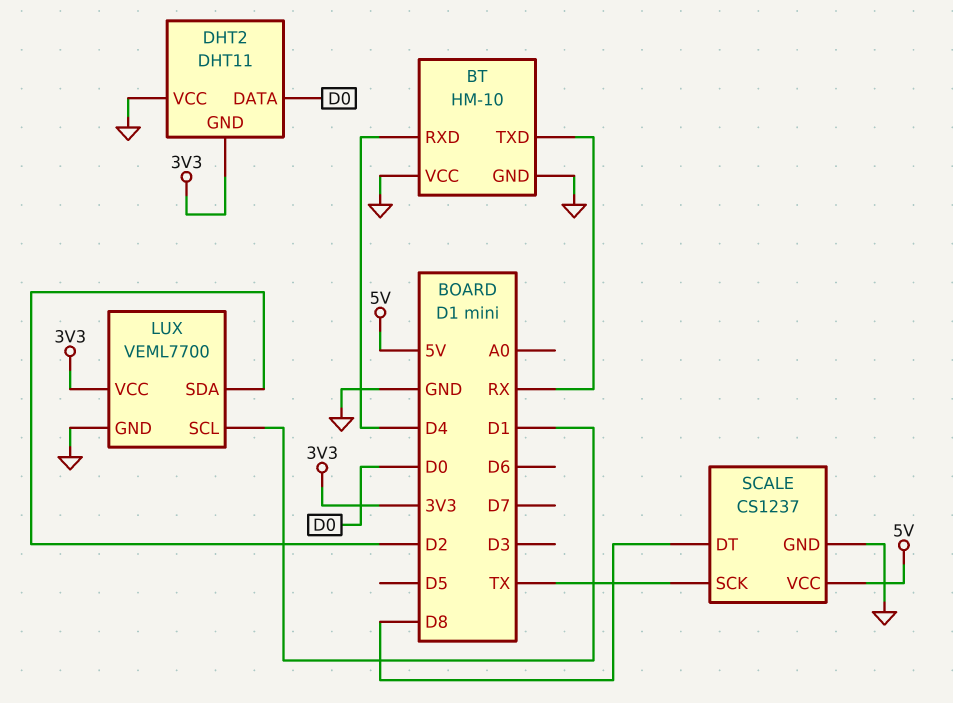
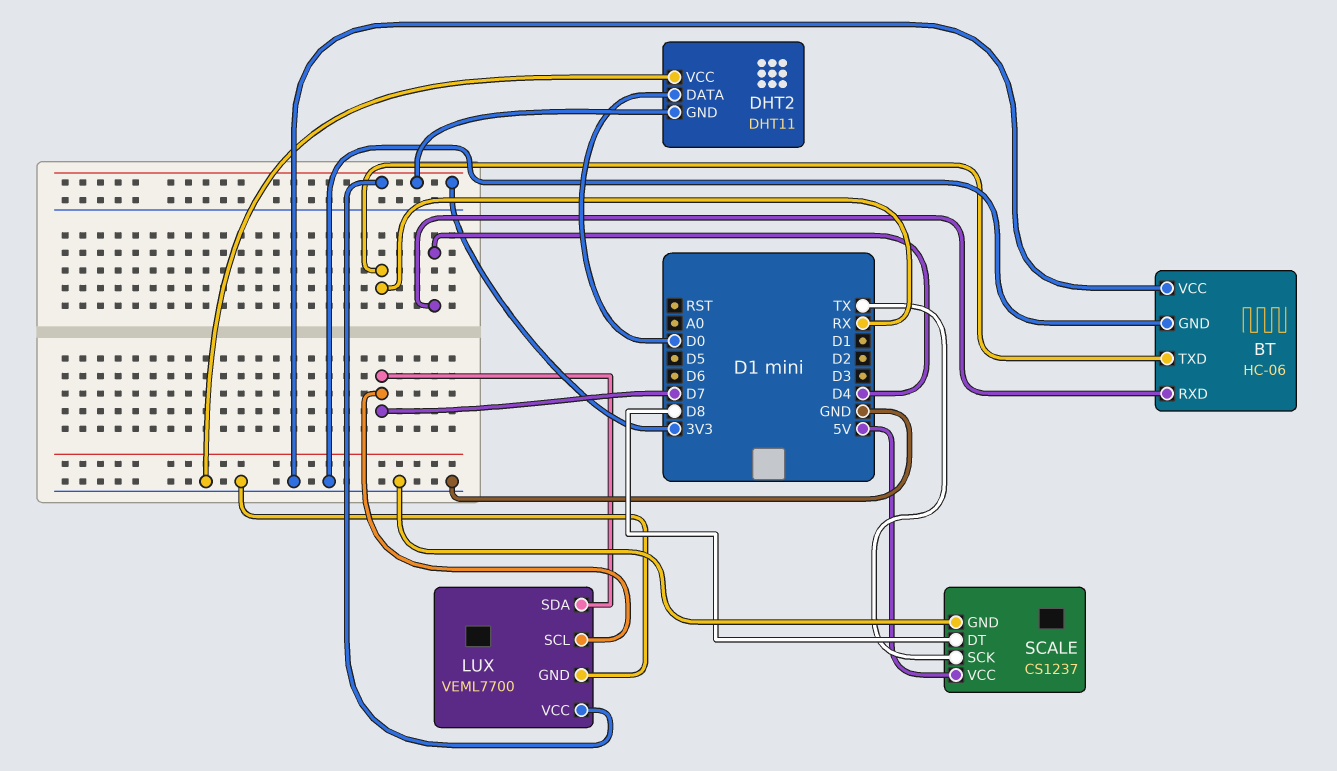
BT: HM-10 -> HC-06
LUX pin SCL: D1 -> D7
LUX pin SDA: D2 -> D7

